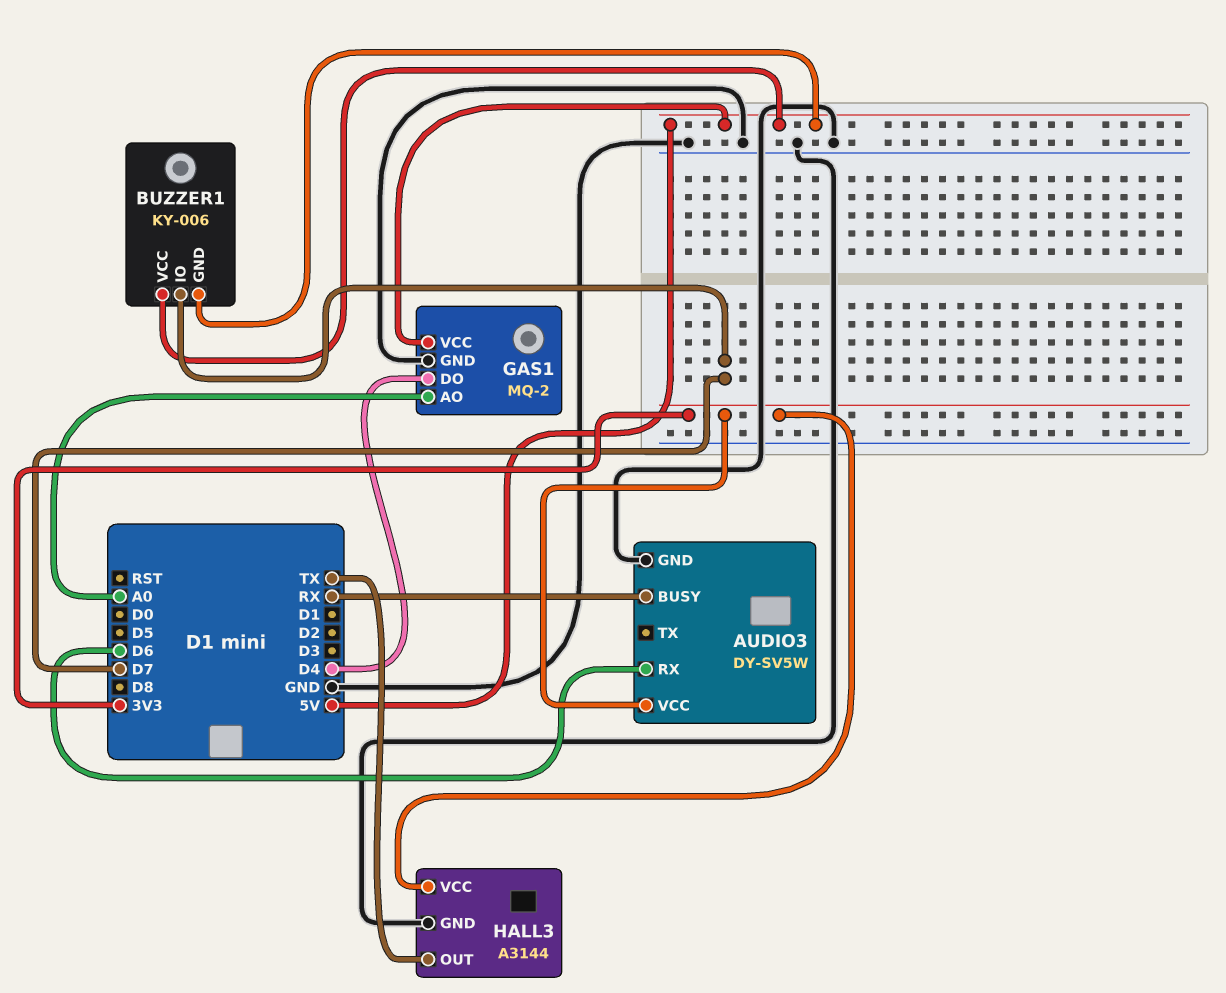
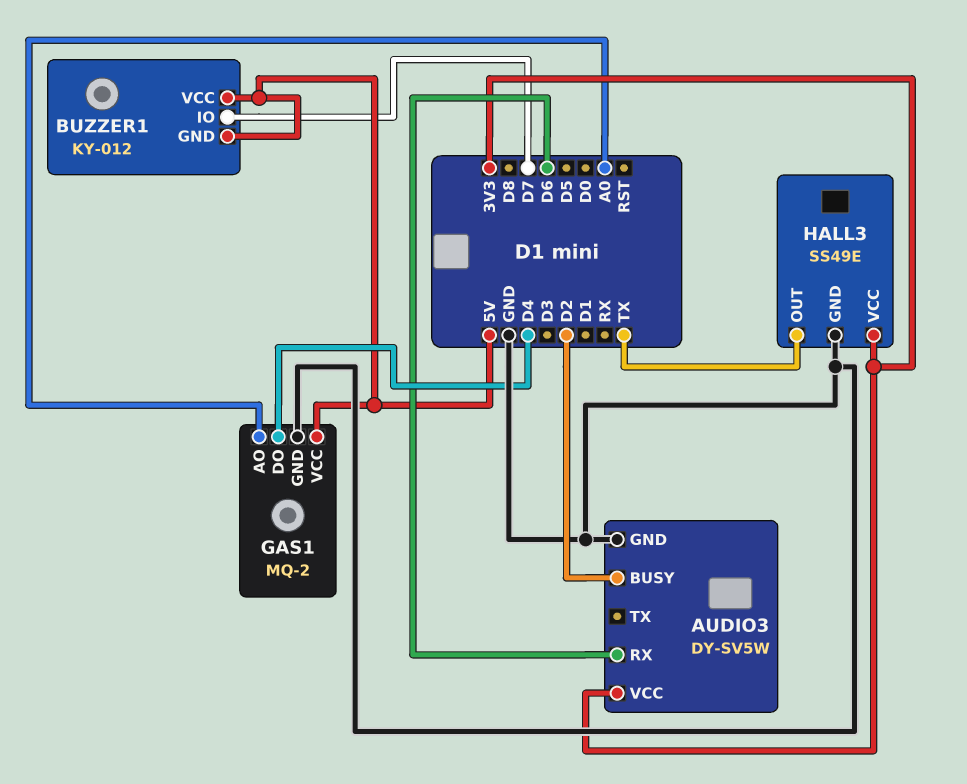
AUDIO3 pin BUSY: RX -> D2
BUZZER1: KY-006 -> KY-012
HALL3: A3144 -> SS49E

